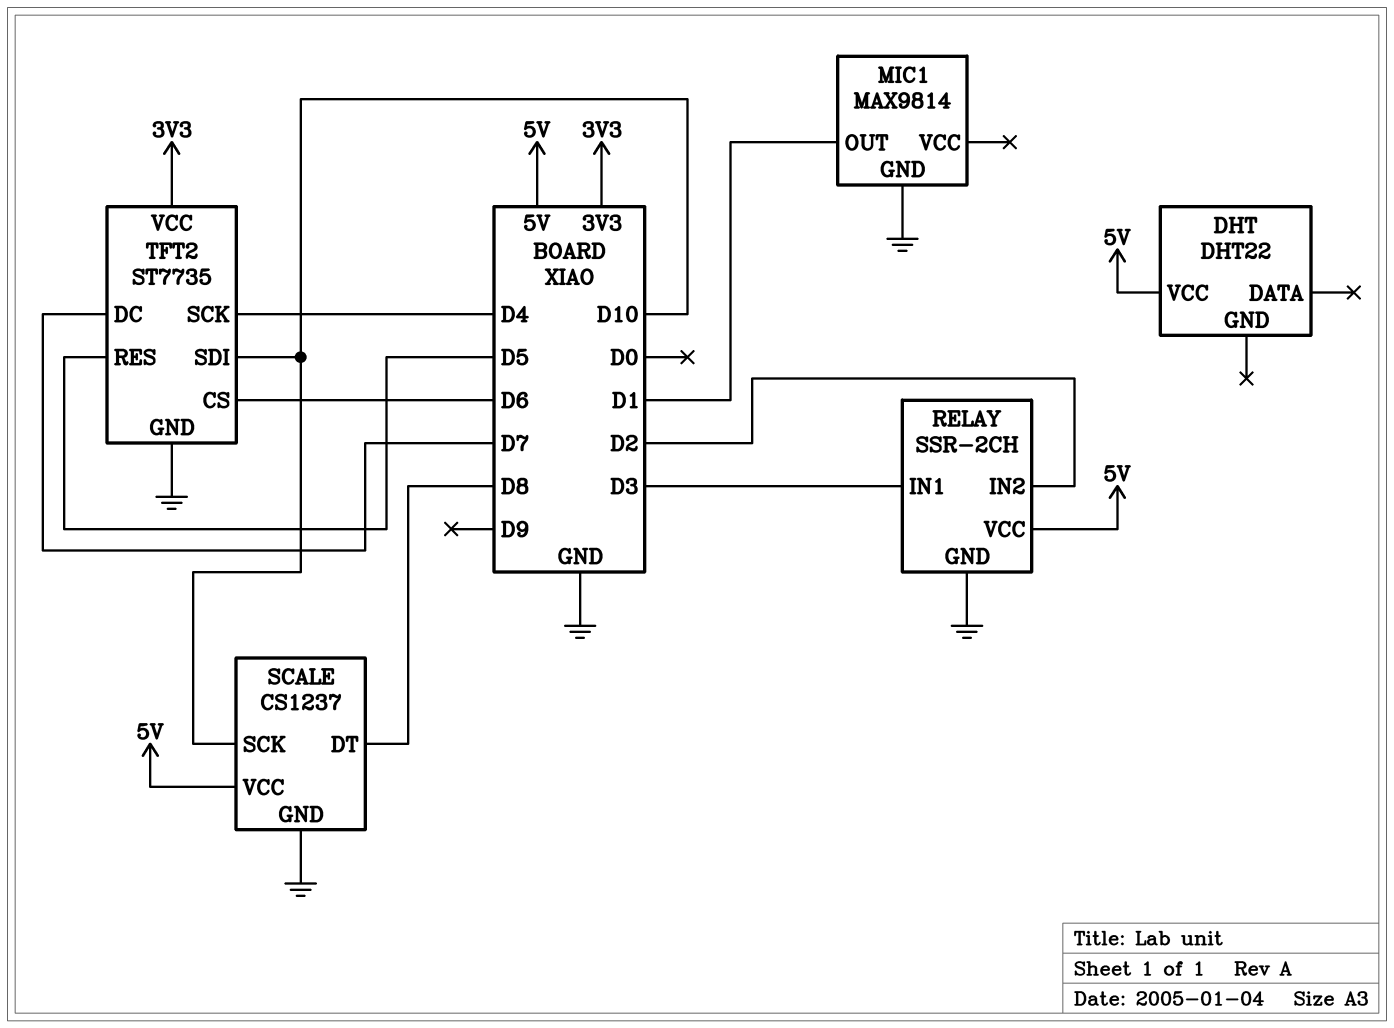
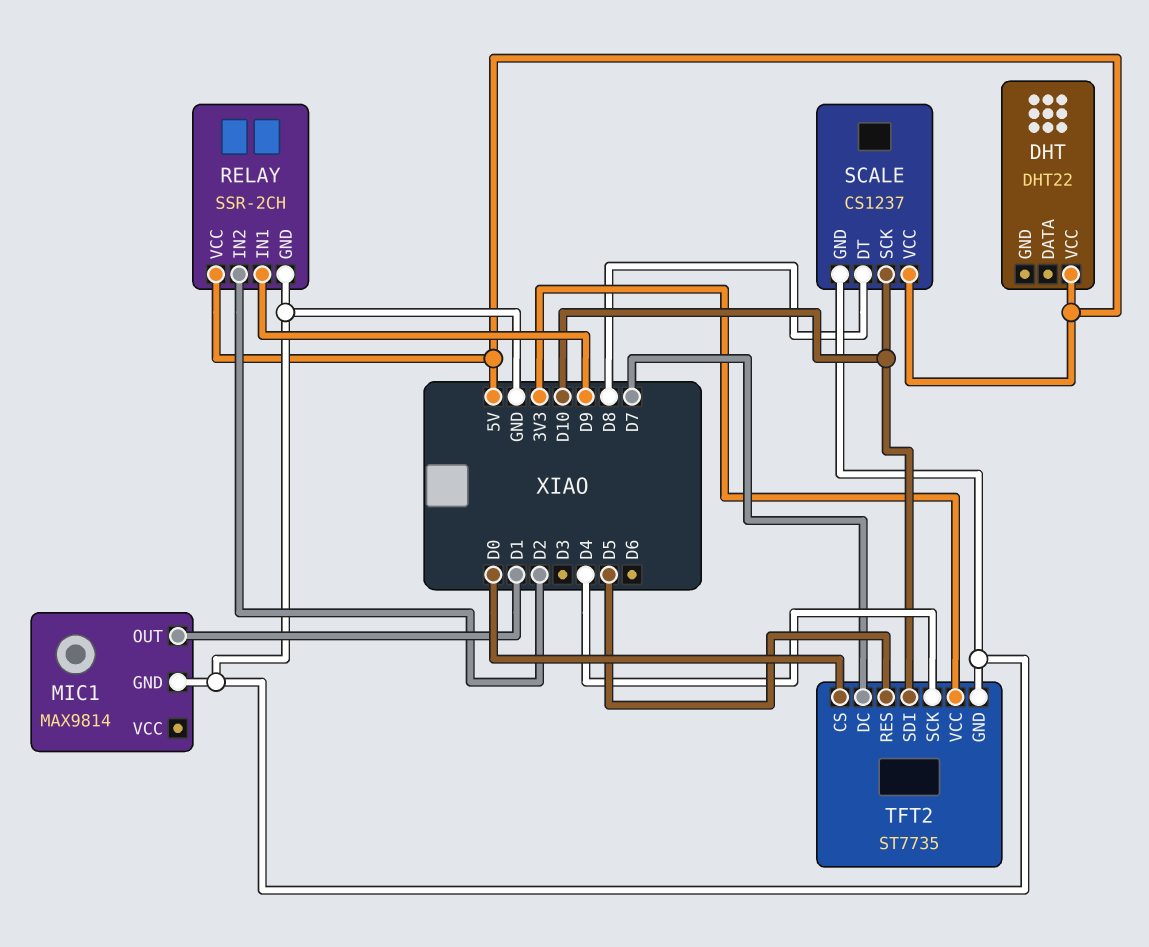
RELAY pin IN1: D3 -> D9
TFT2 pin CS: D6 -> D0

